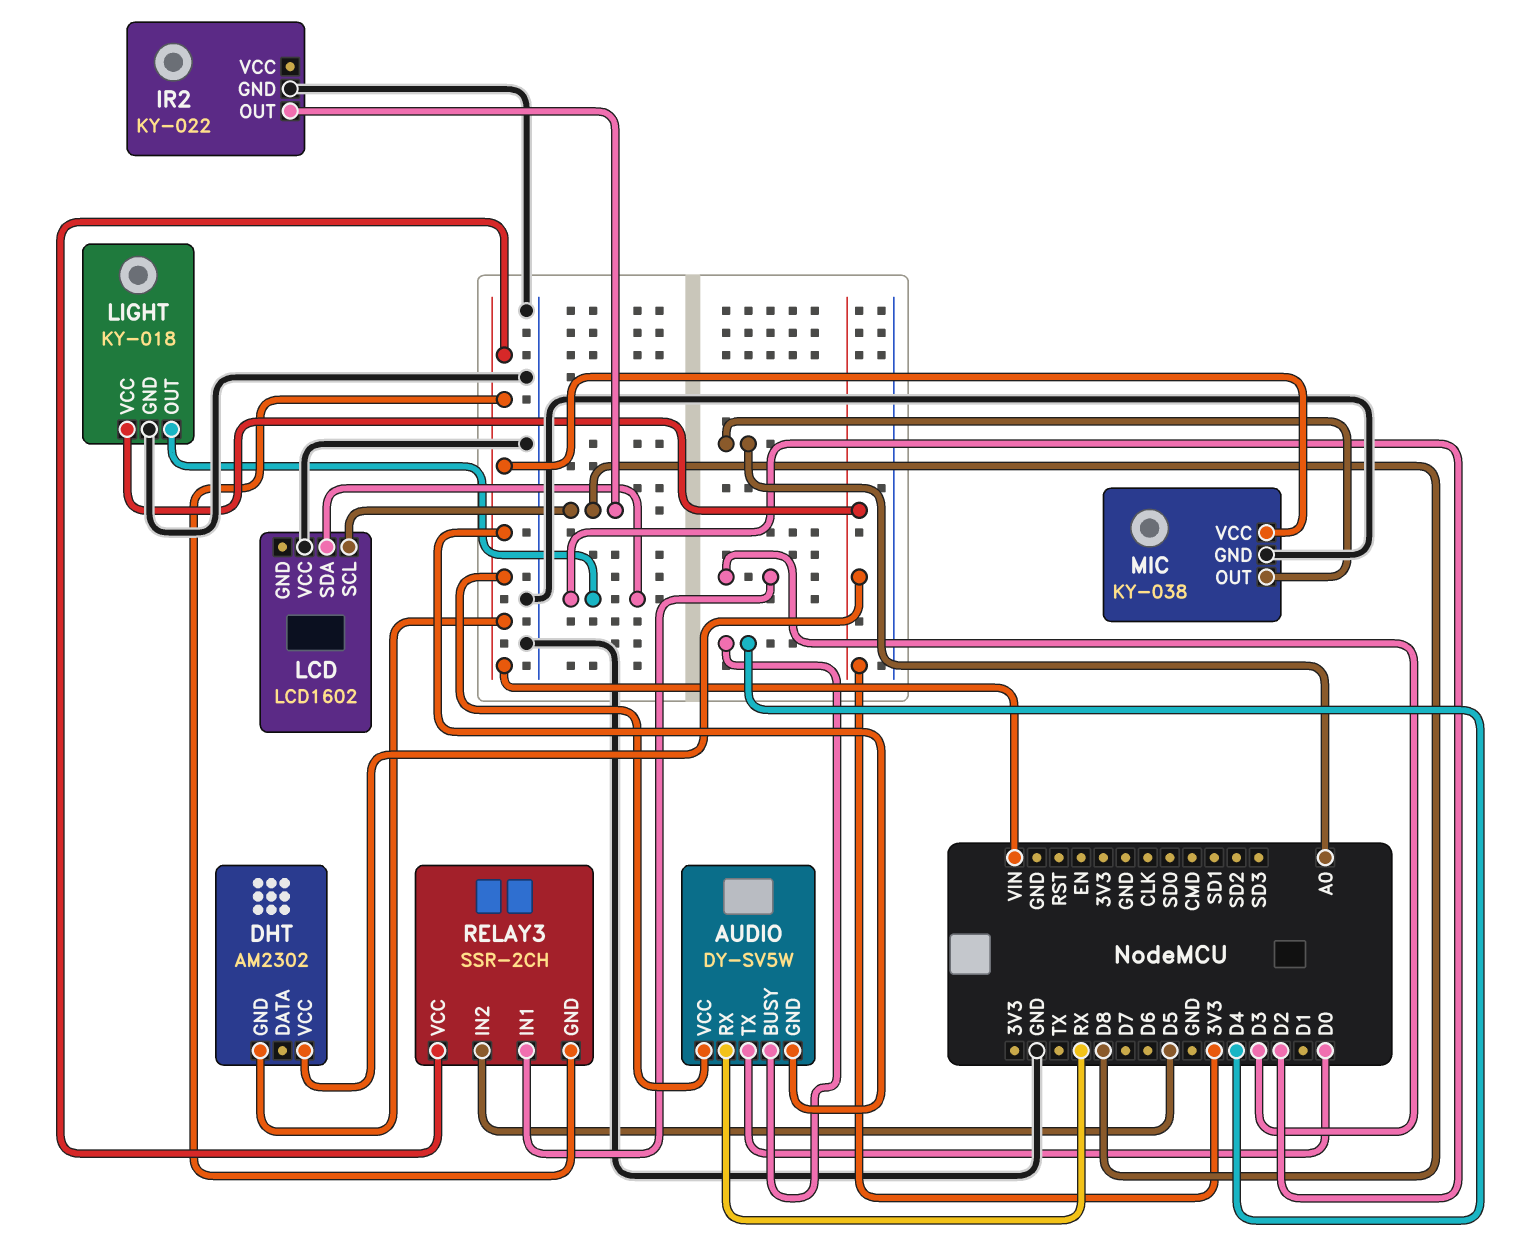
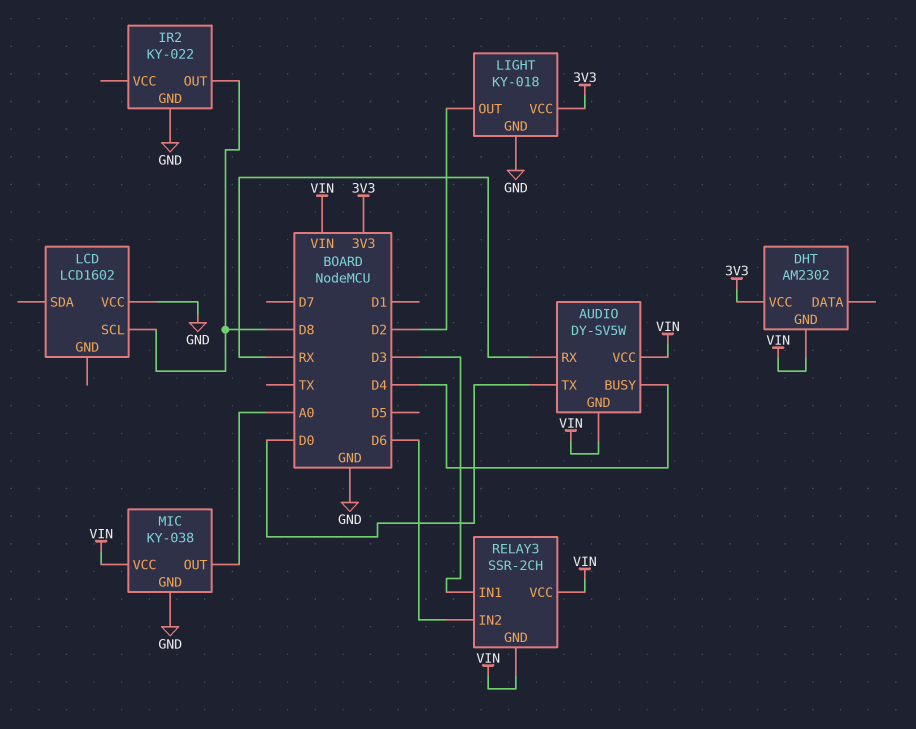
LCD pin SDA: D2 -> none
RELAY3 pin IN2: D5 -> D6

